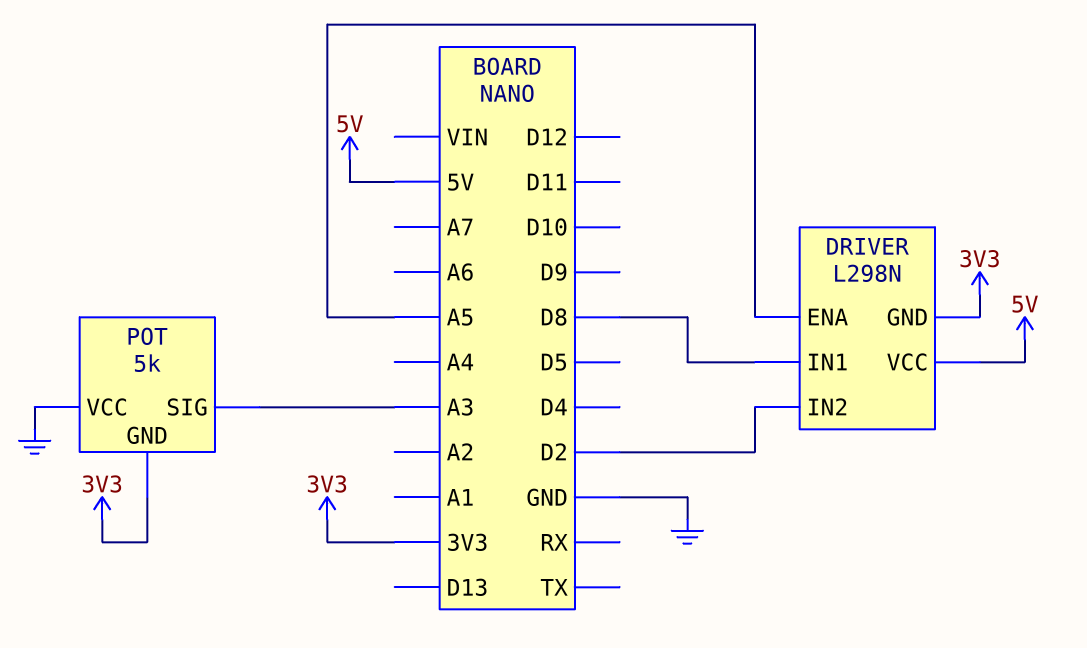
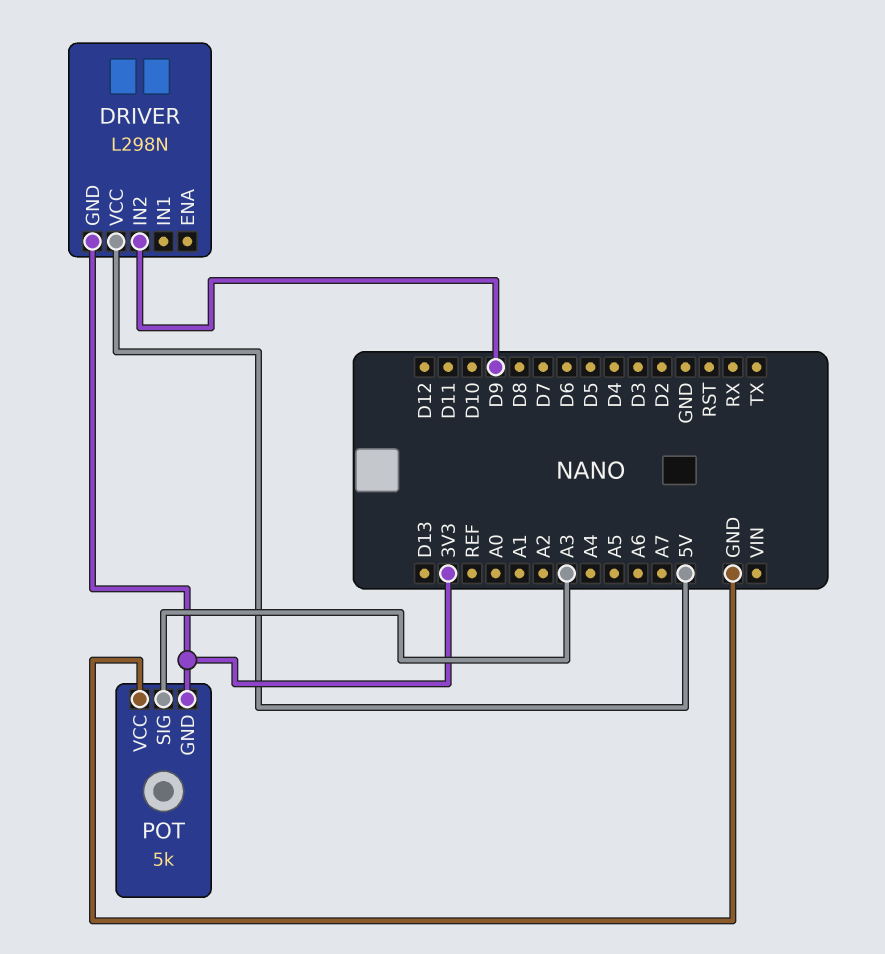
DRIVER pin ENA: A5 -> none
DRIVER pin IN1: D8 -> none
DRIVER pin IN2: D2 -> D9

